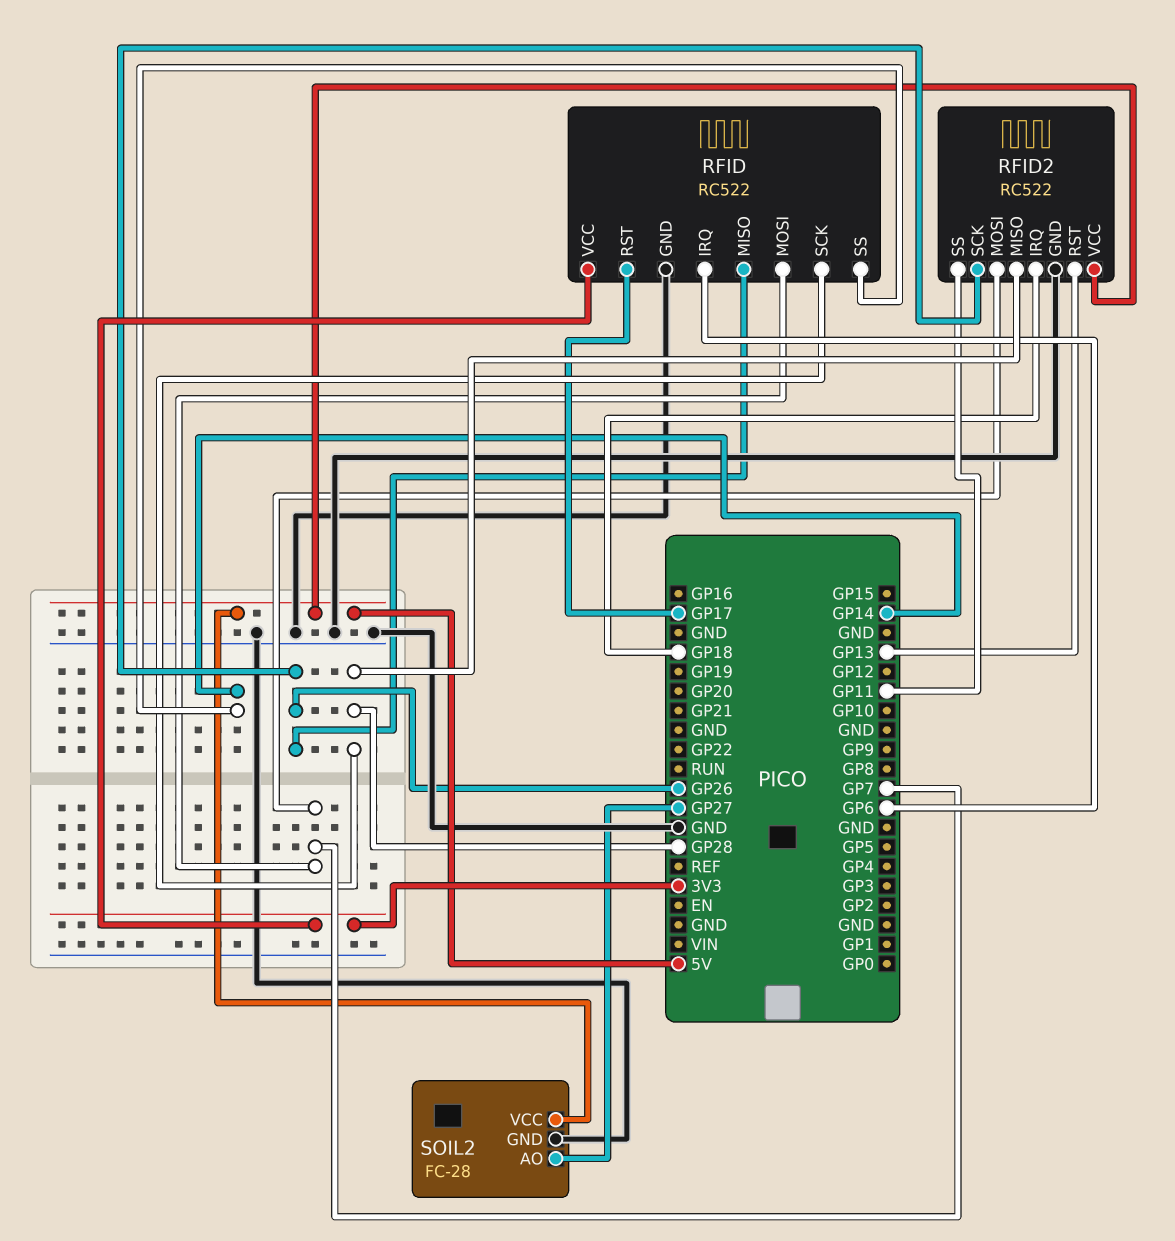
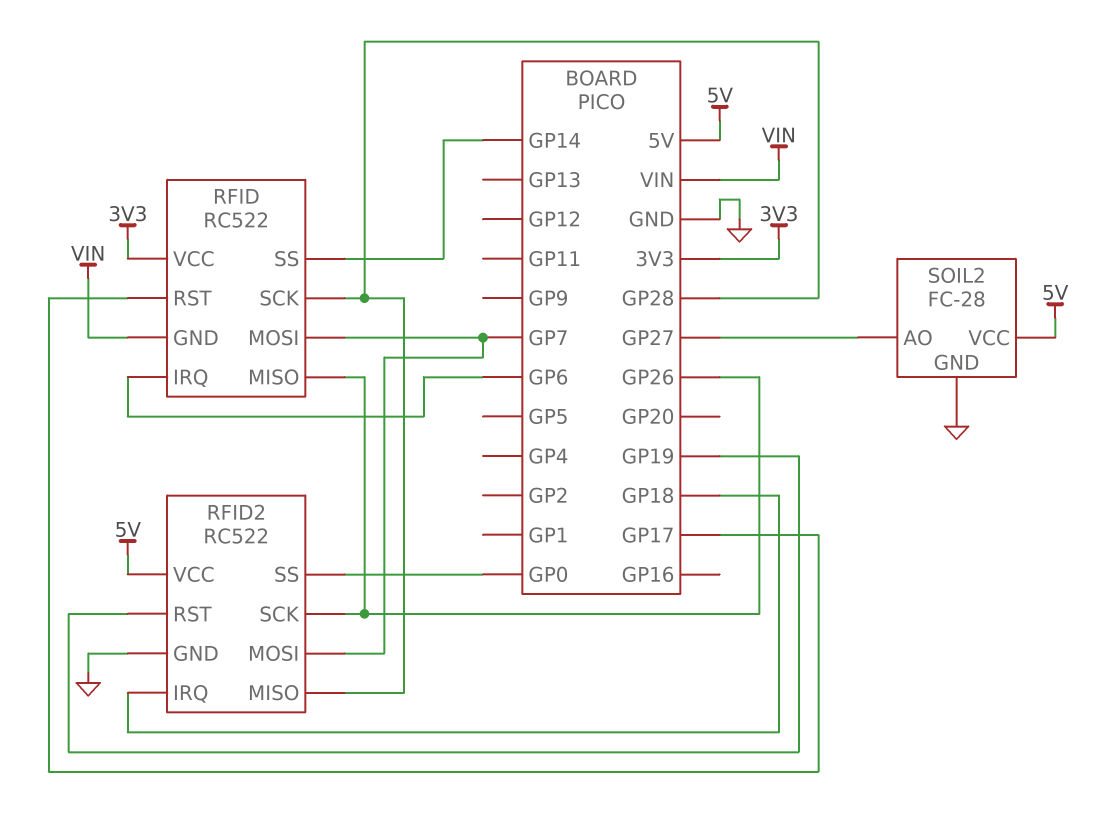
RFID pin GND: GND -> VIN
RFID2 pin RST: GP13 -> GP19
RFID2 pin SS: GP11 -> GP0

